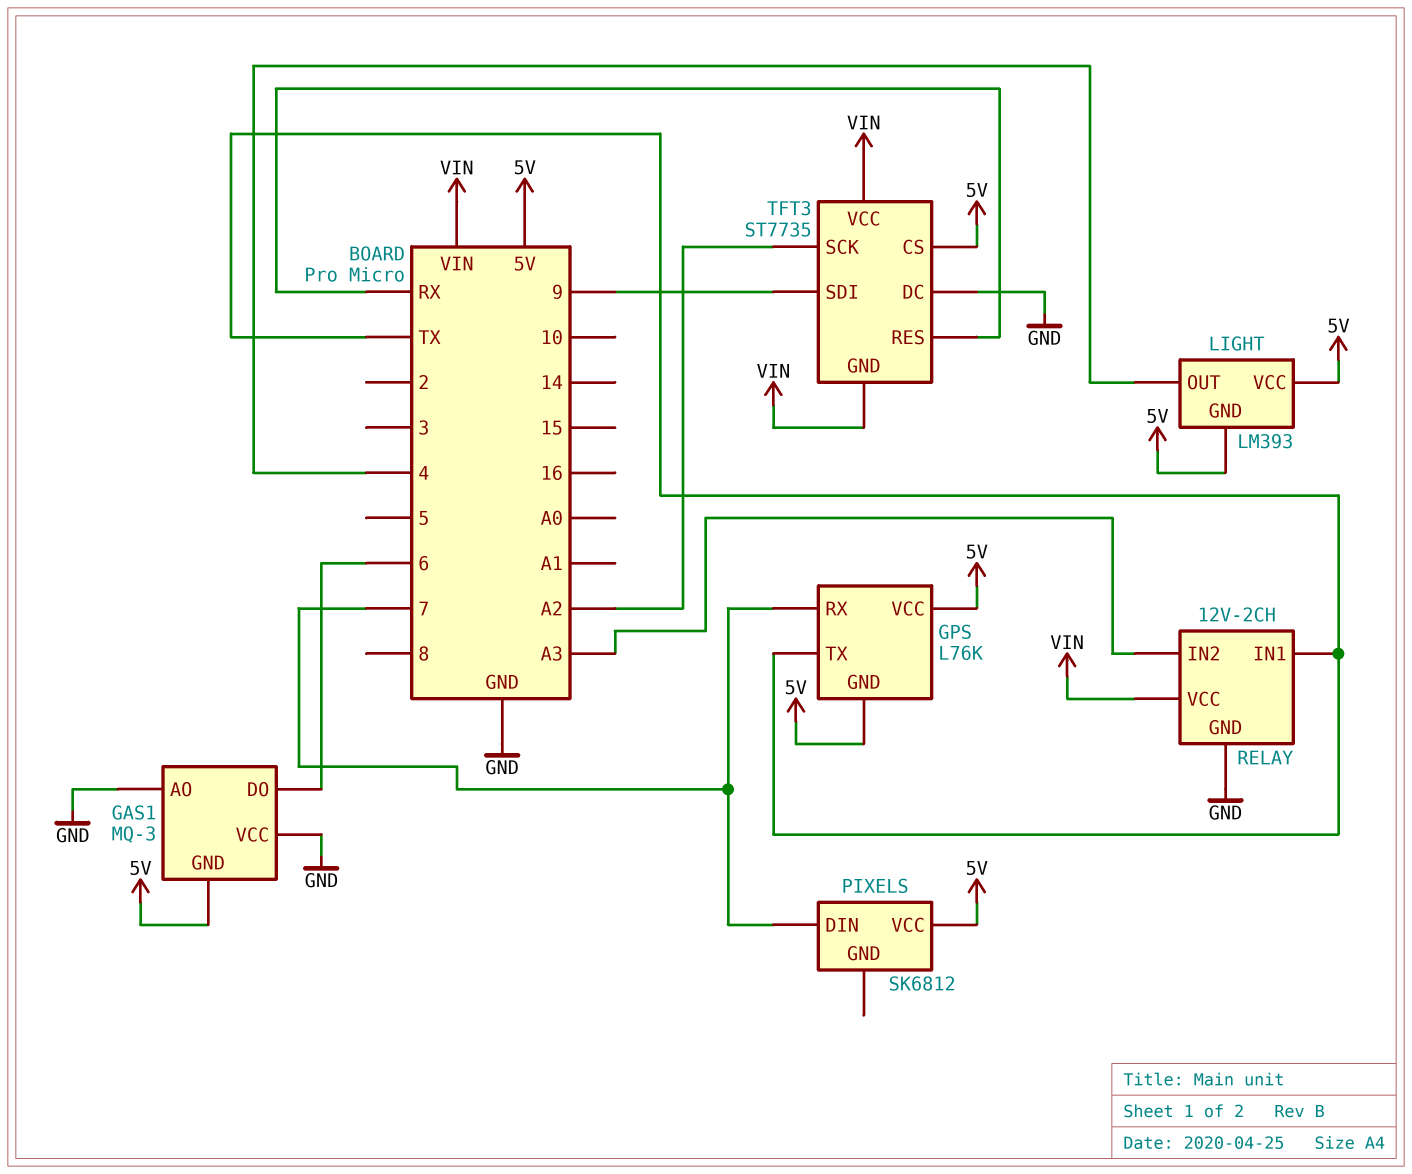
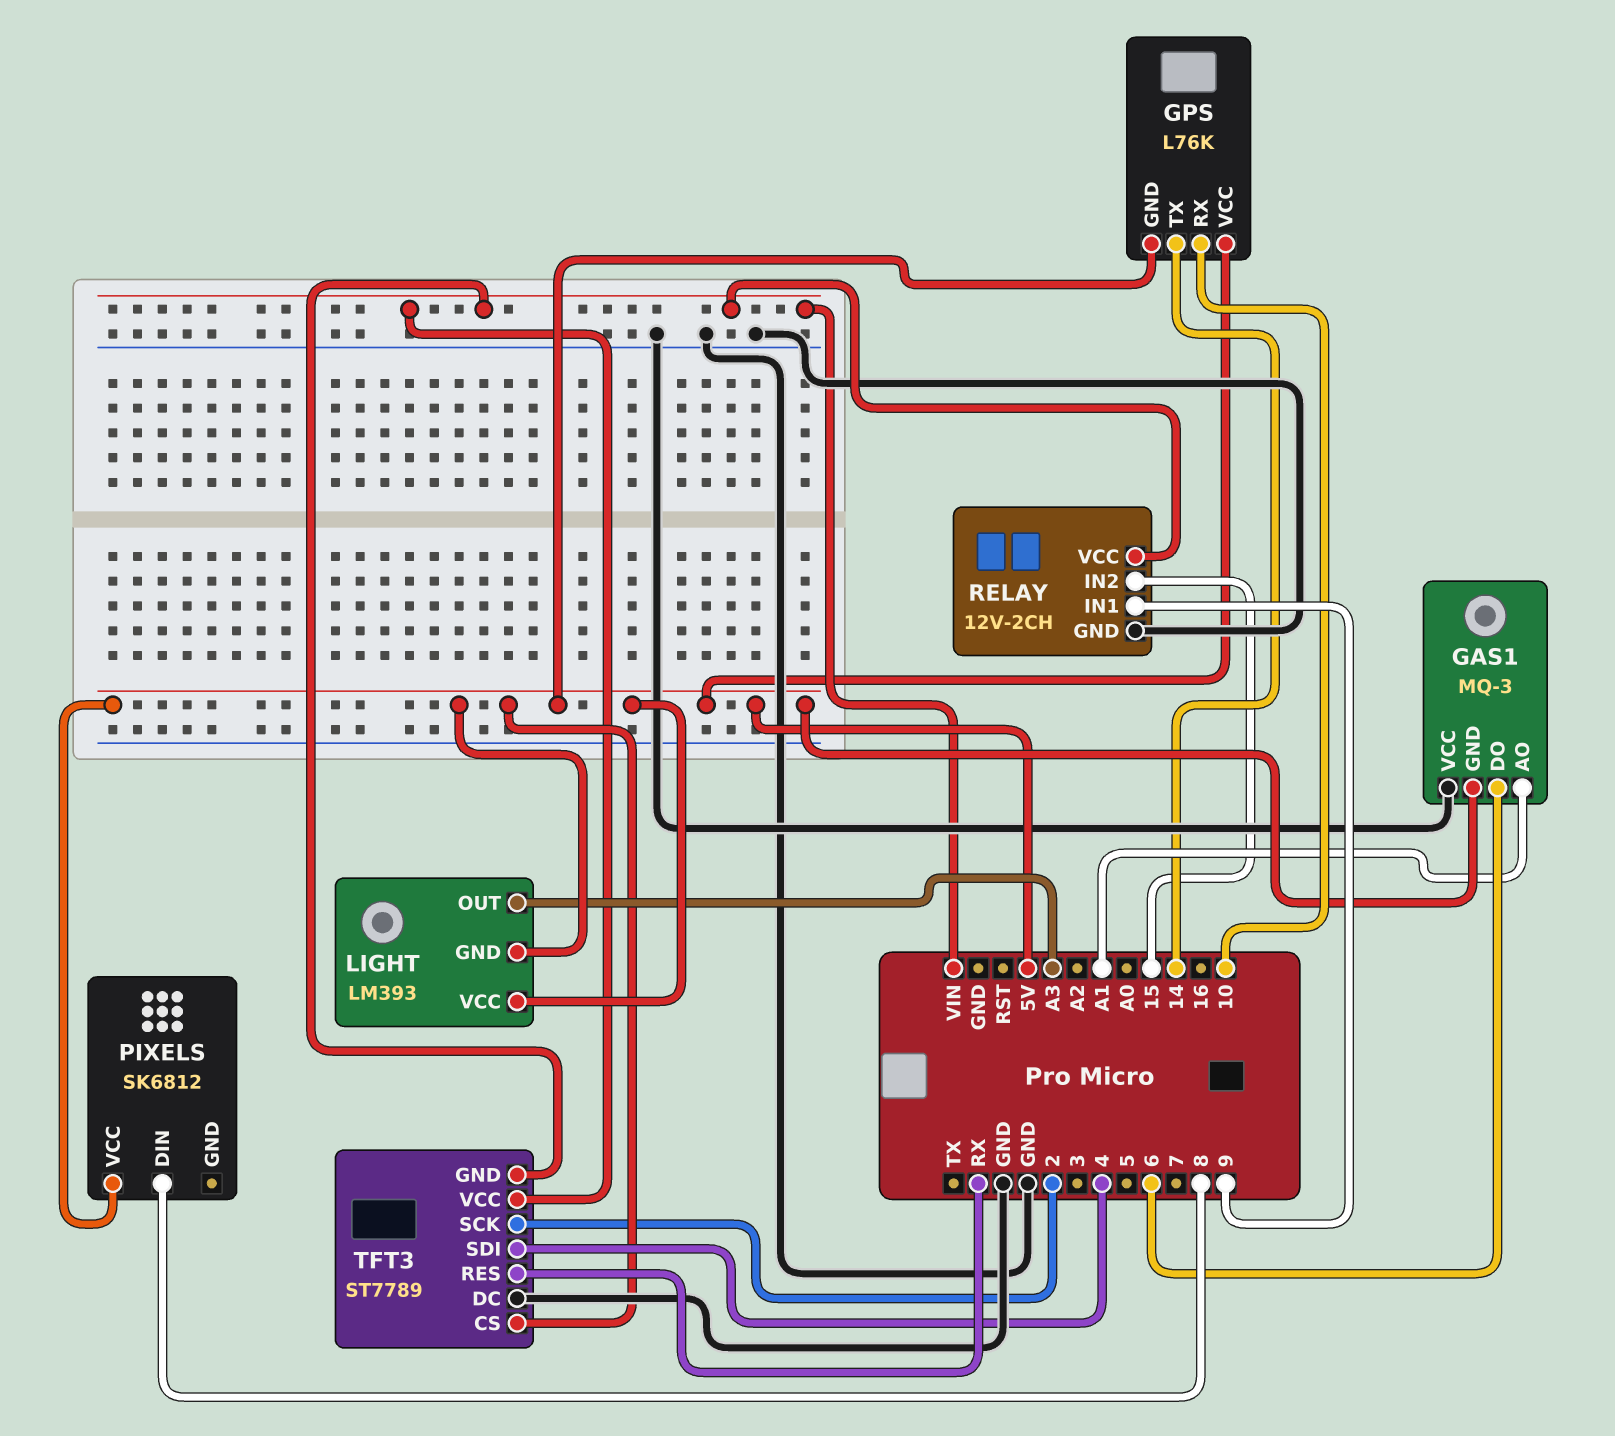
GAS1 pin AO: GND -> A1
GPS pin RX: 7 -> 10
GPS pin TX: TX -> 14
LIGHT pin OUT: 4 -> A3
PIXELS pin DIN: 7 -> 8
RELAY pin IN1: TX -> 9
RELAY pin IN2: A3 -> 15
TFT3: ST7735 -> ST7789
TFT3 pin SCK: A2 -> 2
TFT3 pin SDI: 9 -> 4

